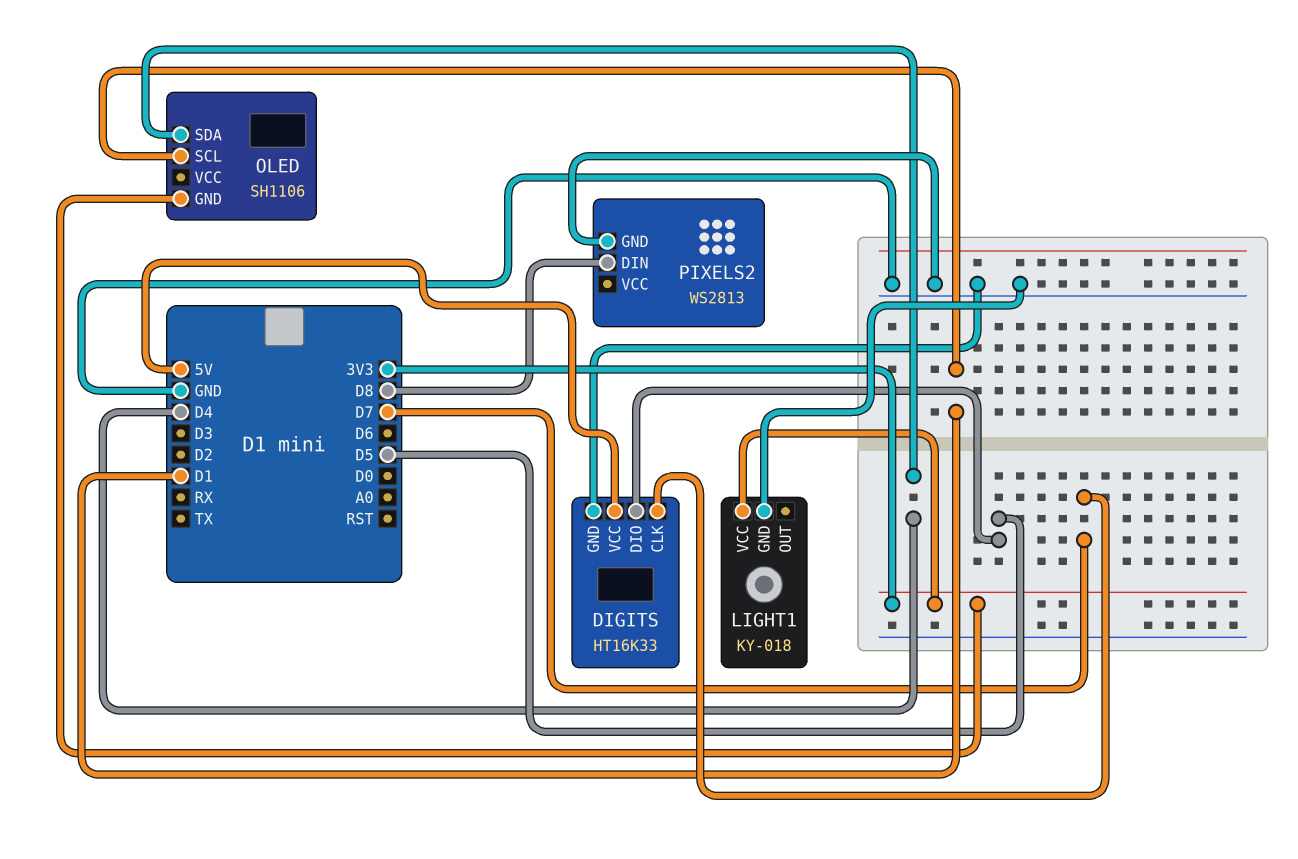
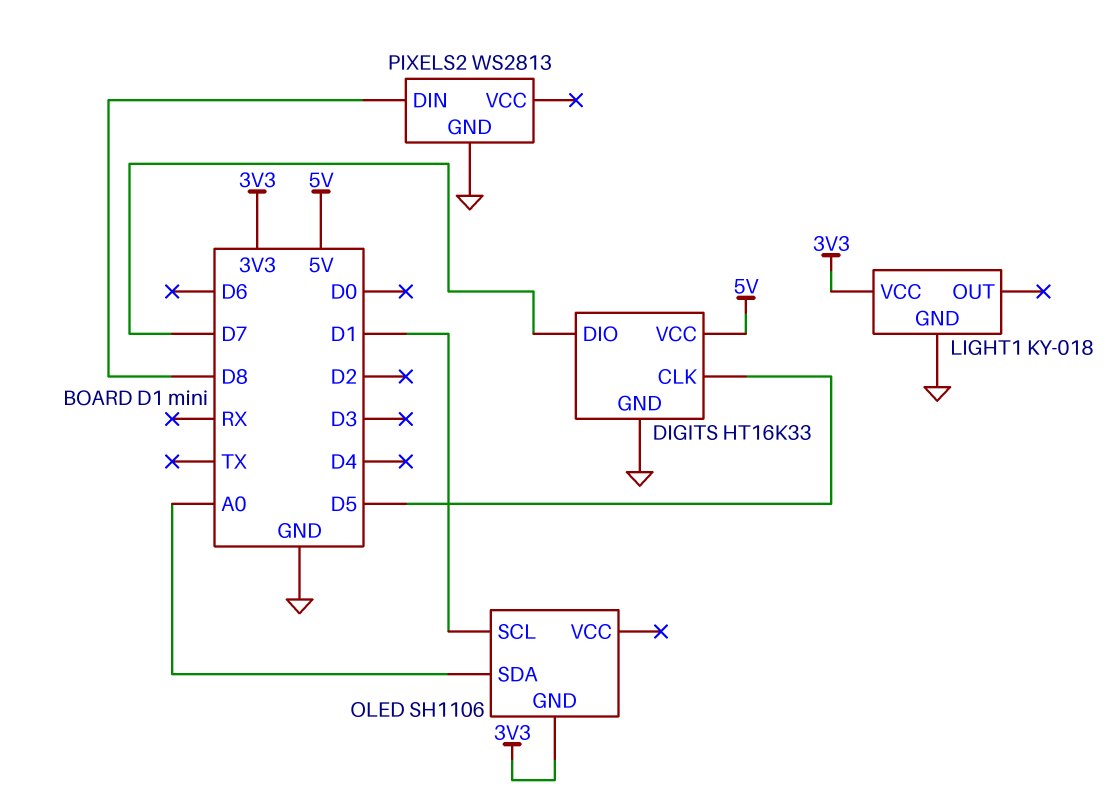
DIGITS pin CLK: D7 -> D5
DIGITS pin DIO: D5 -> D7
OLED pin SDA: D4 -> A0

